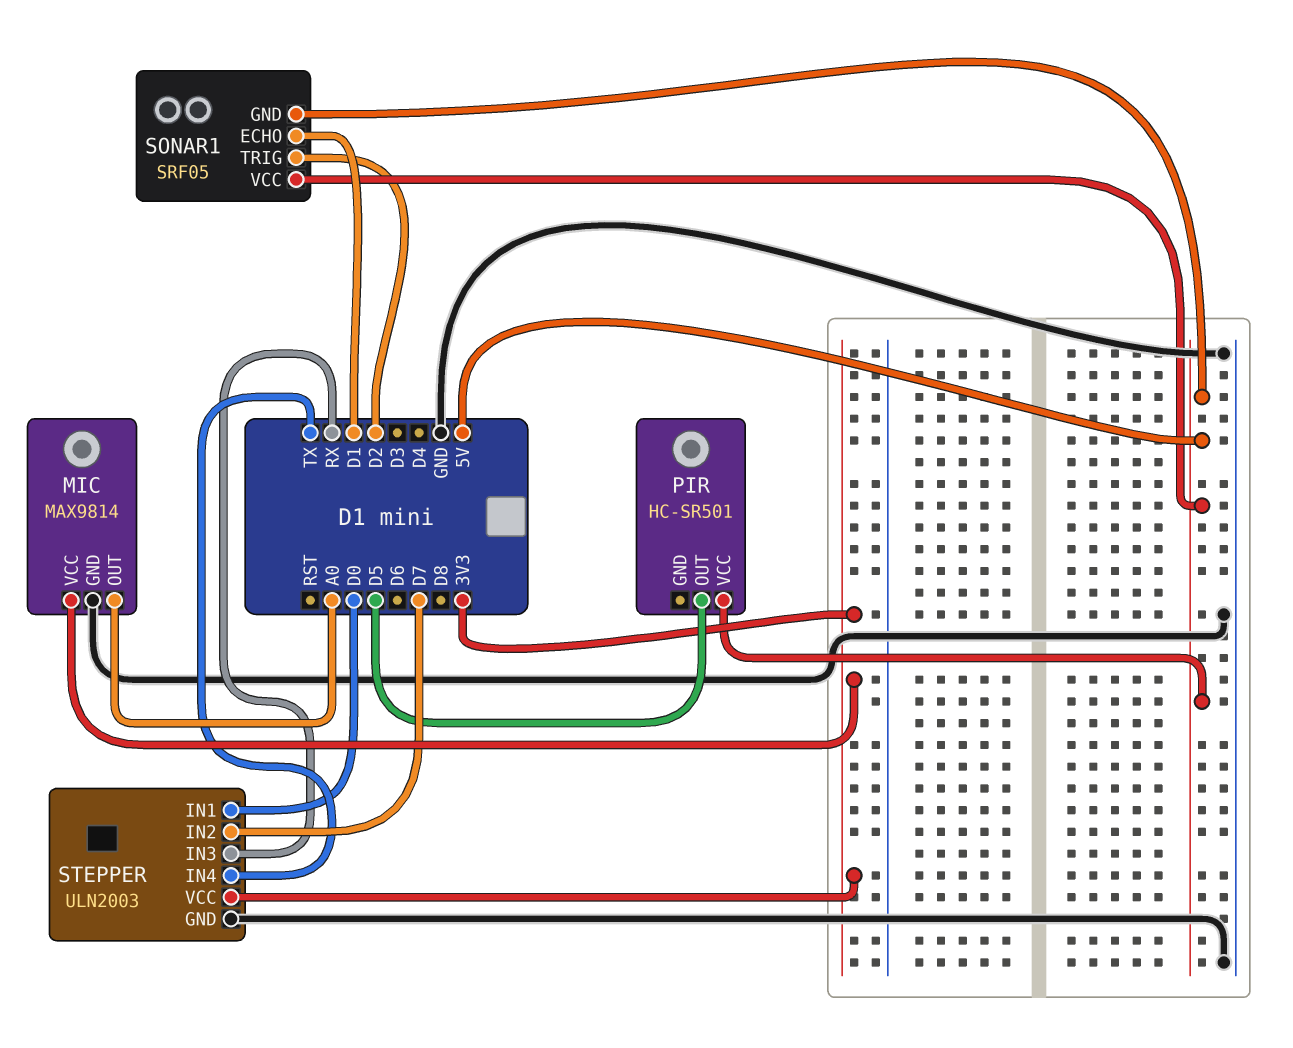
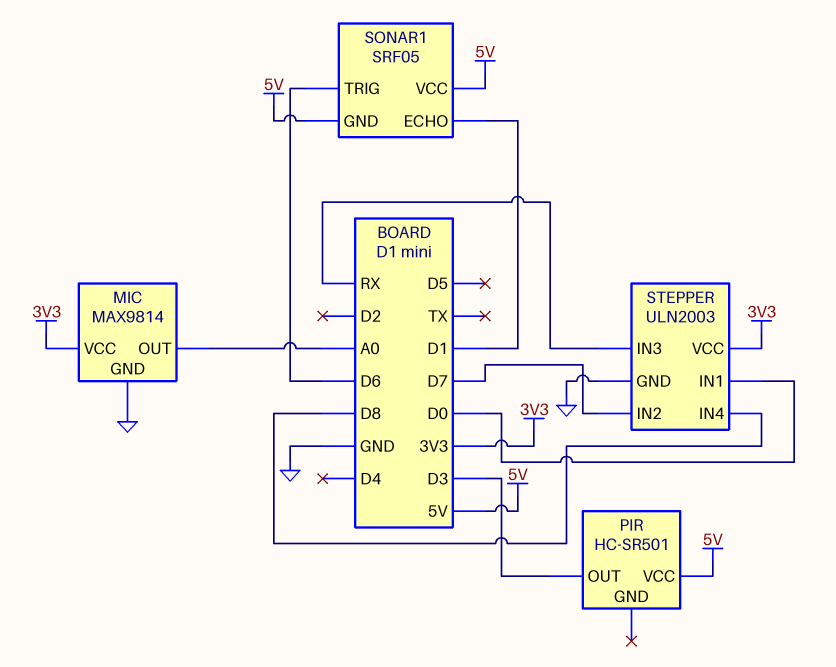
PIR pin OUT: D5 -> D3
SONAR1 pin TRIG: D2 -> D6
STEPPER pin IN4: TX -> D8

